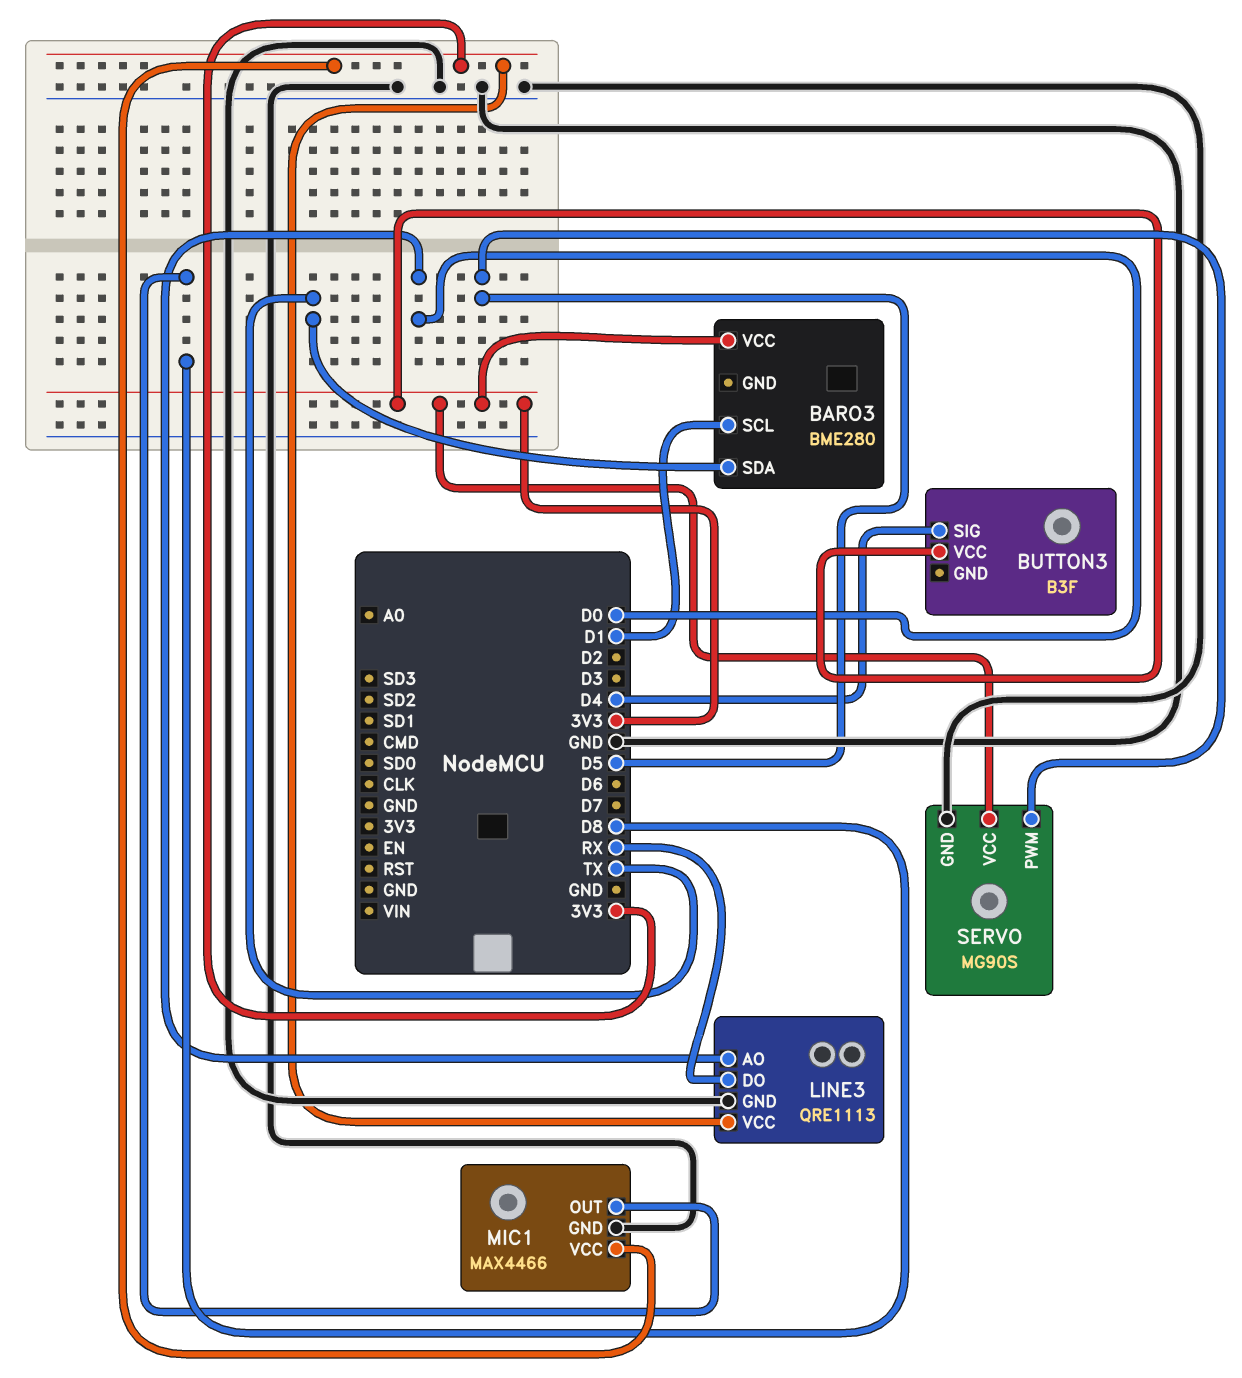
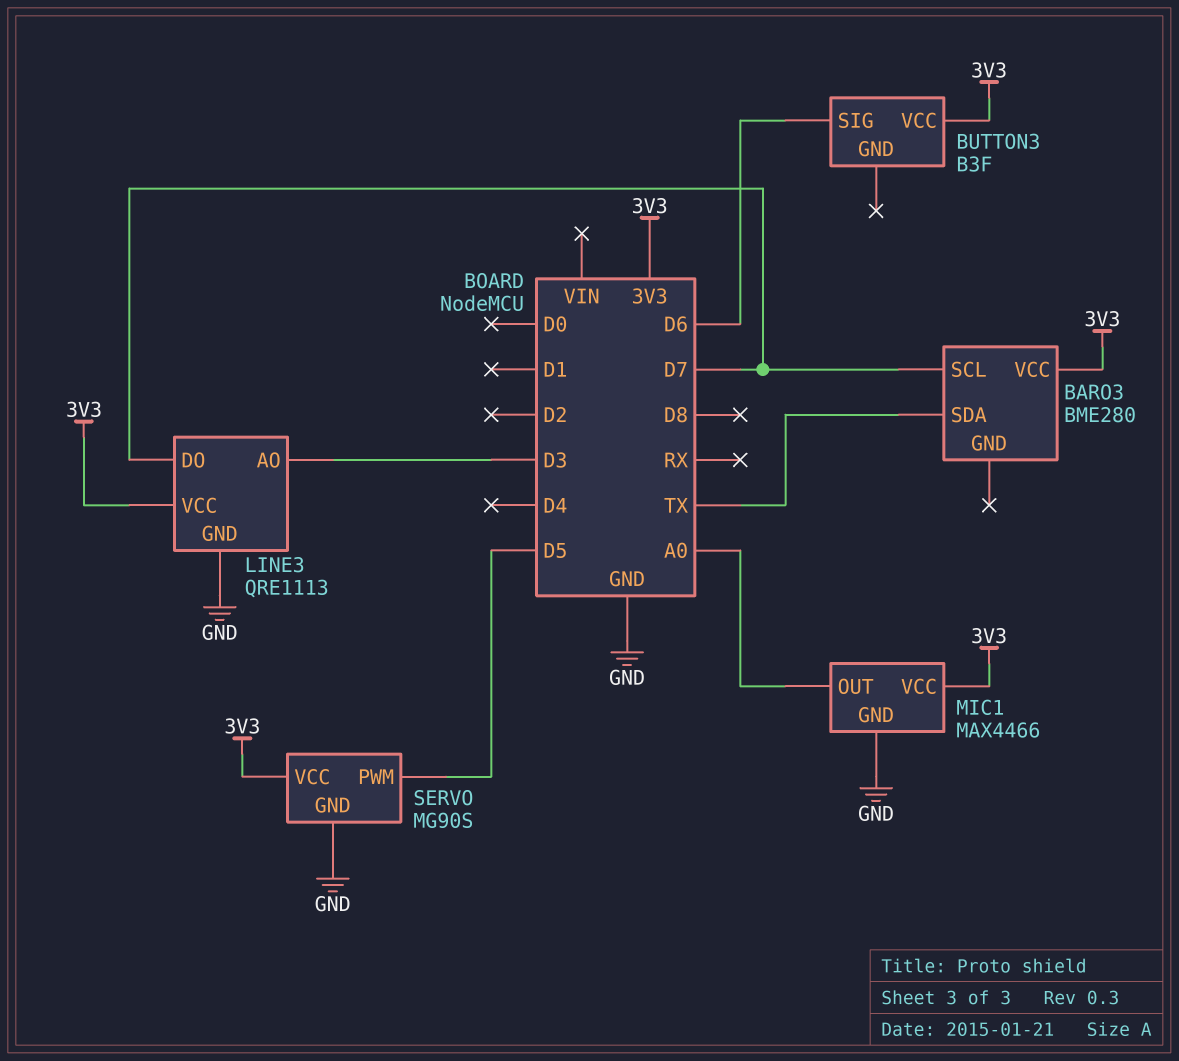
BARO3 pin SCL: D1 -> D7
BUTTON3 pin SIG: D4 -> D6
LINE3 pin AO: D0 -> D3
LINE3 pin DO: RX -> D7
MIC1 pin OUT: D8 -> A0

